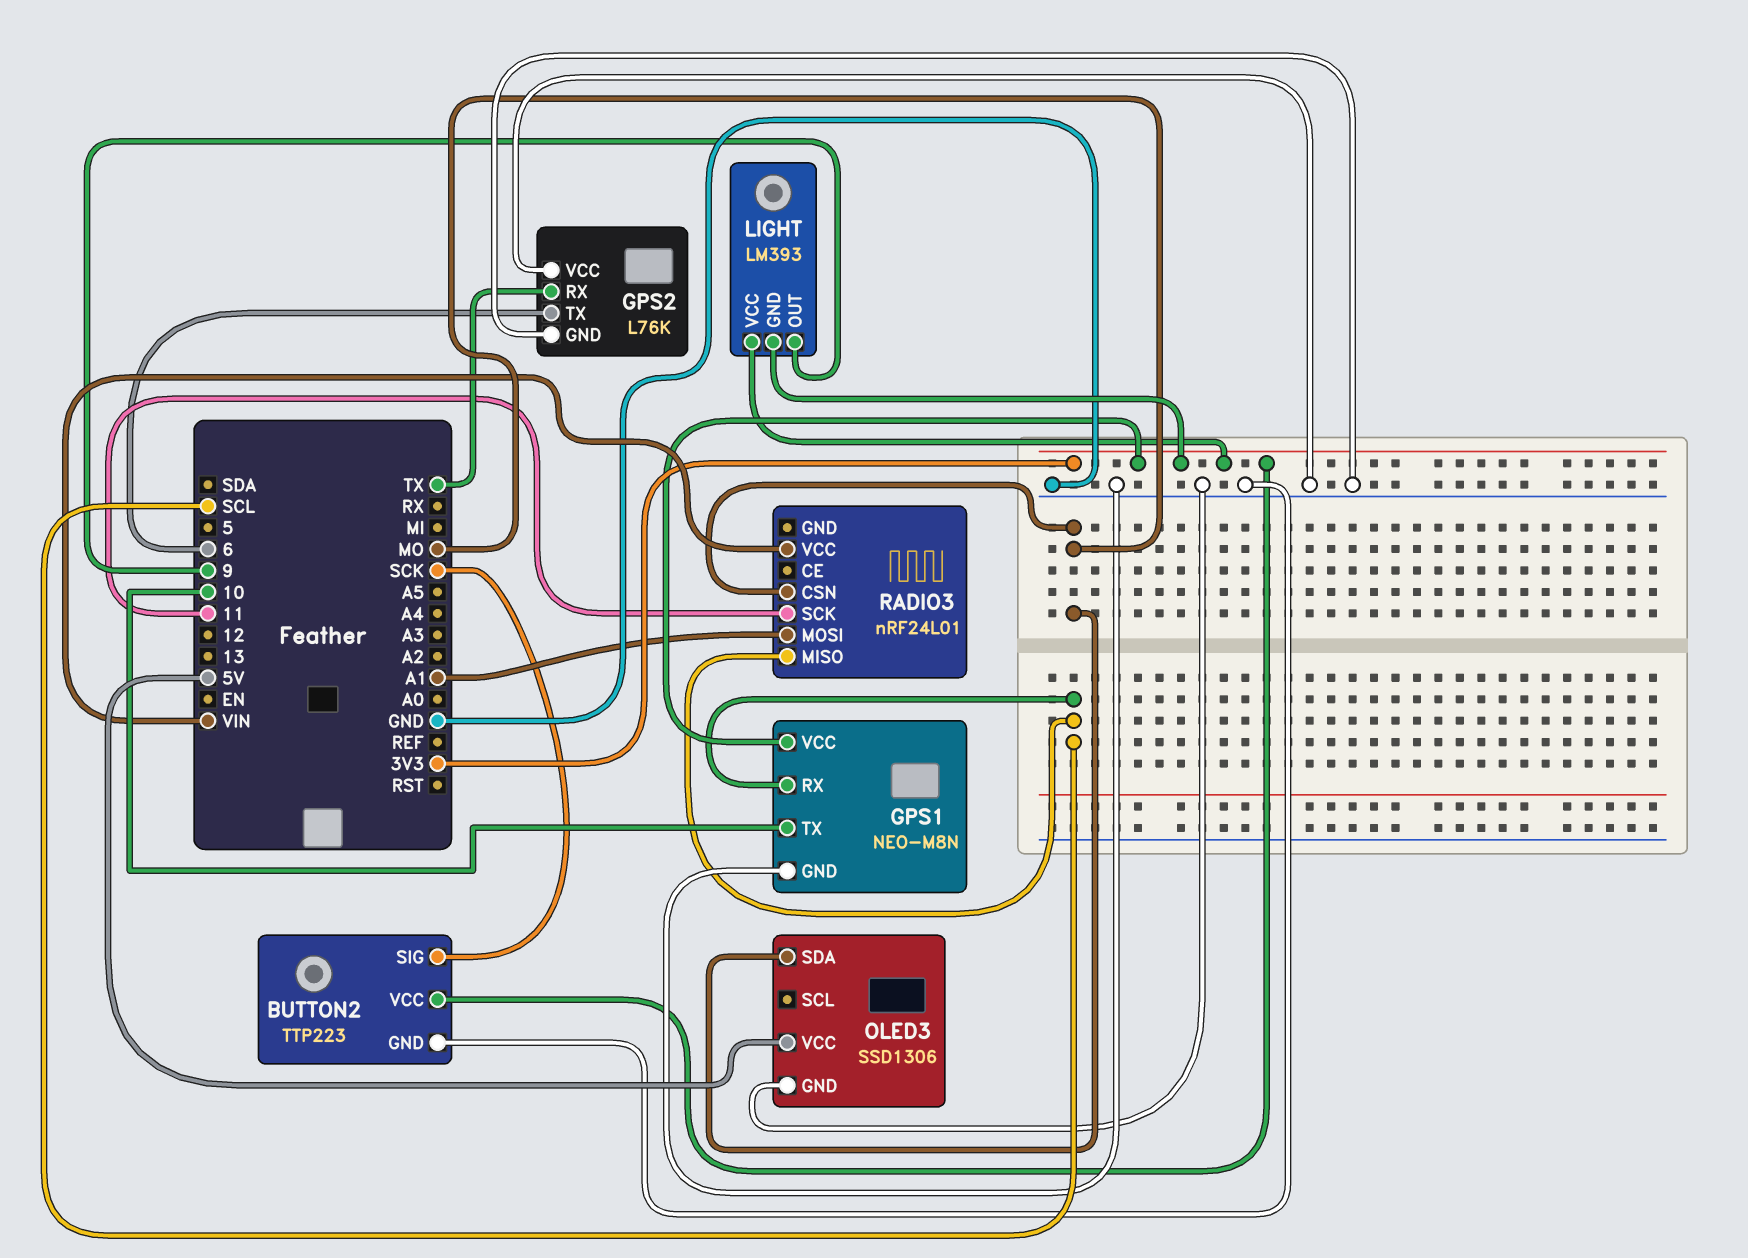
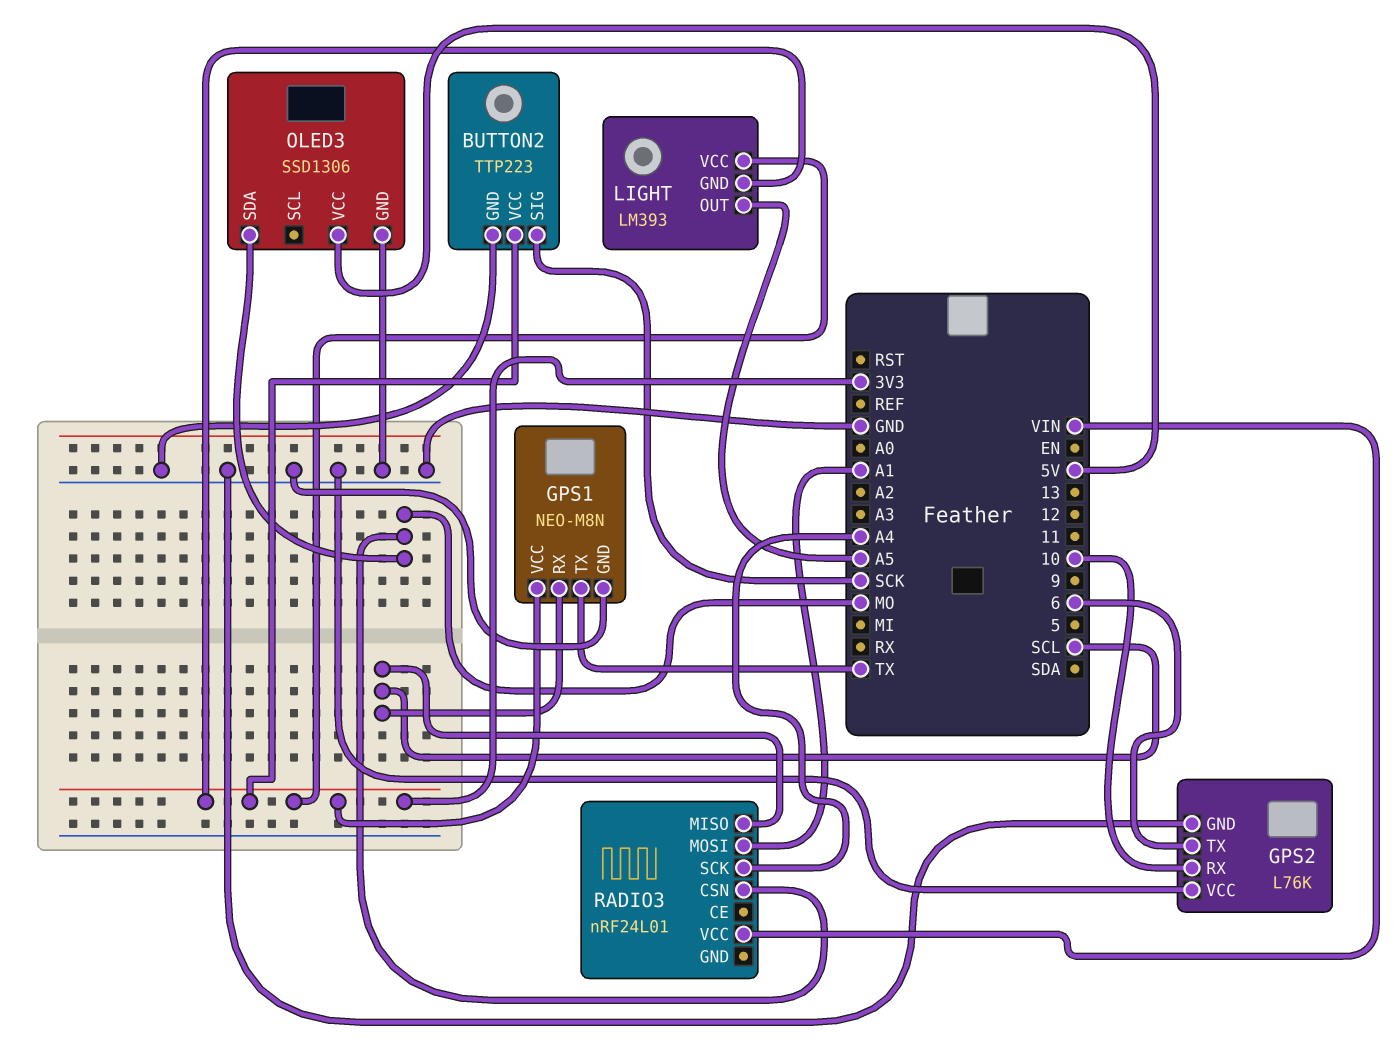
GPS1 pin TX: 10 -> TX
GPS2 pin RX: TX -> 10
LIGHT pin OUT: 9 -> A5
RADIO3 pin SCK: 11 -> A4

